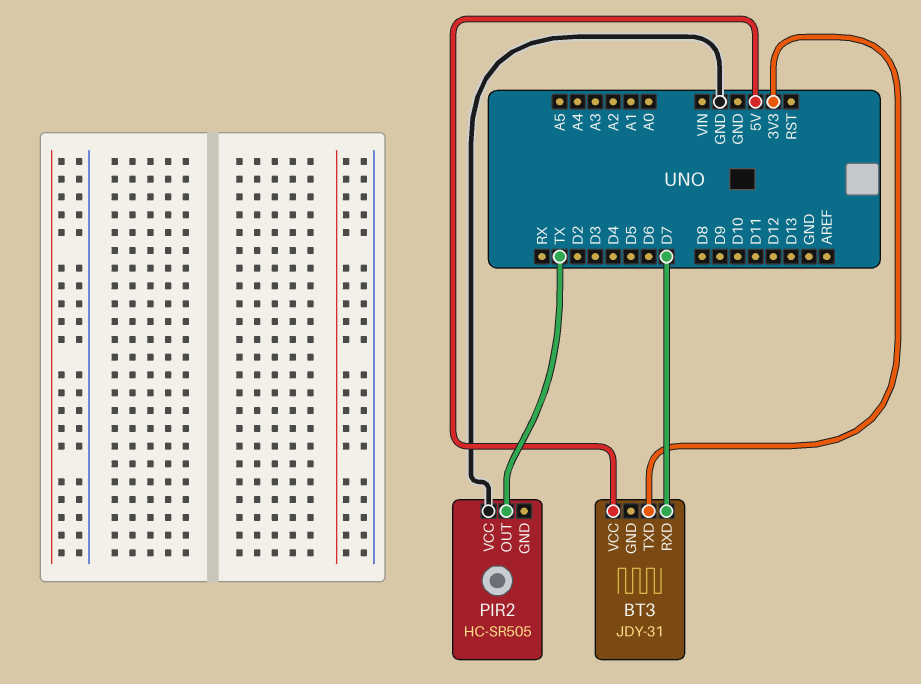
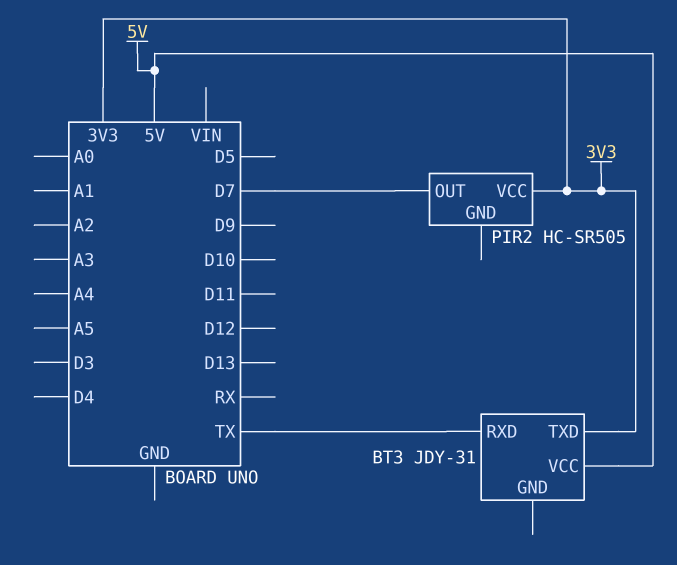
BT3 pin RXD: D7 -> TX
PIR2 pin OUT: TX -> D7
PIR2 pin VCC: GND -> 3V3

